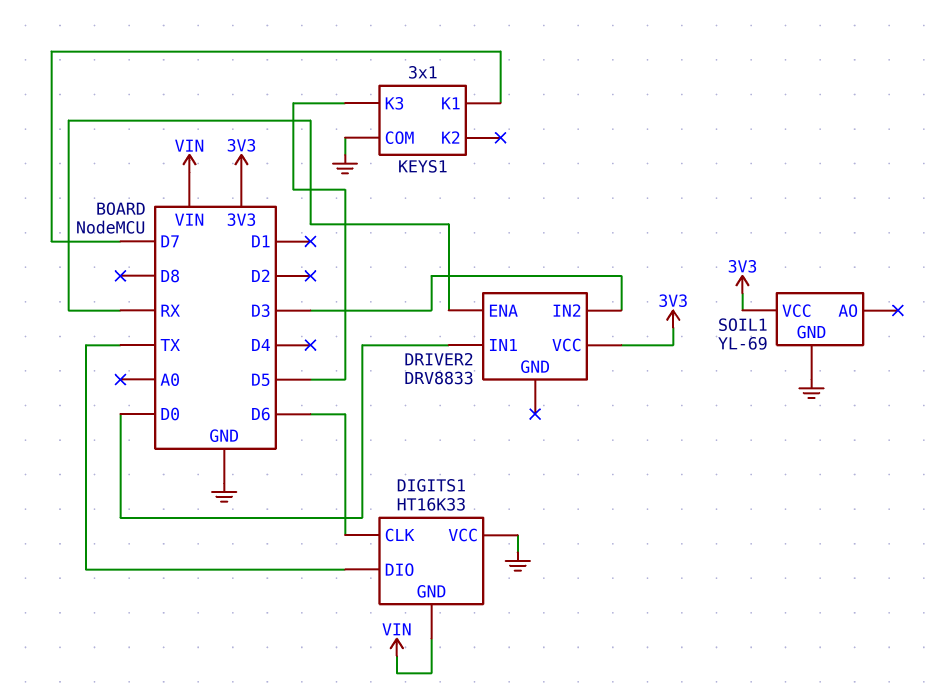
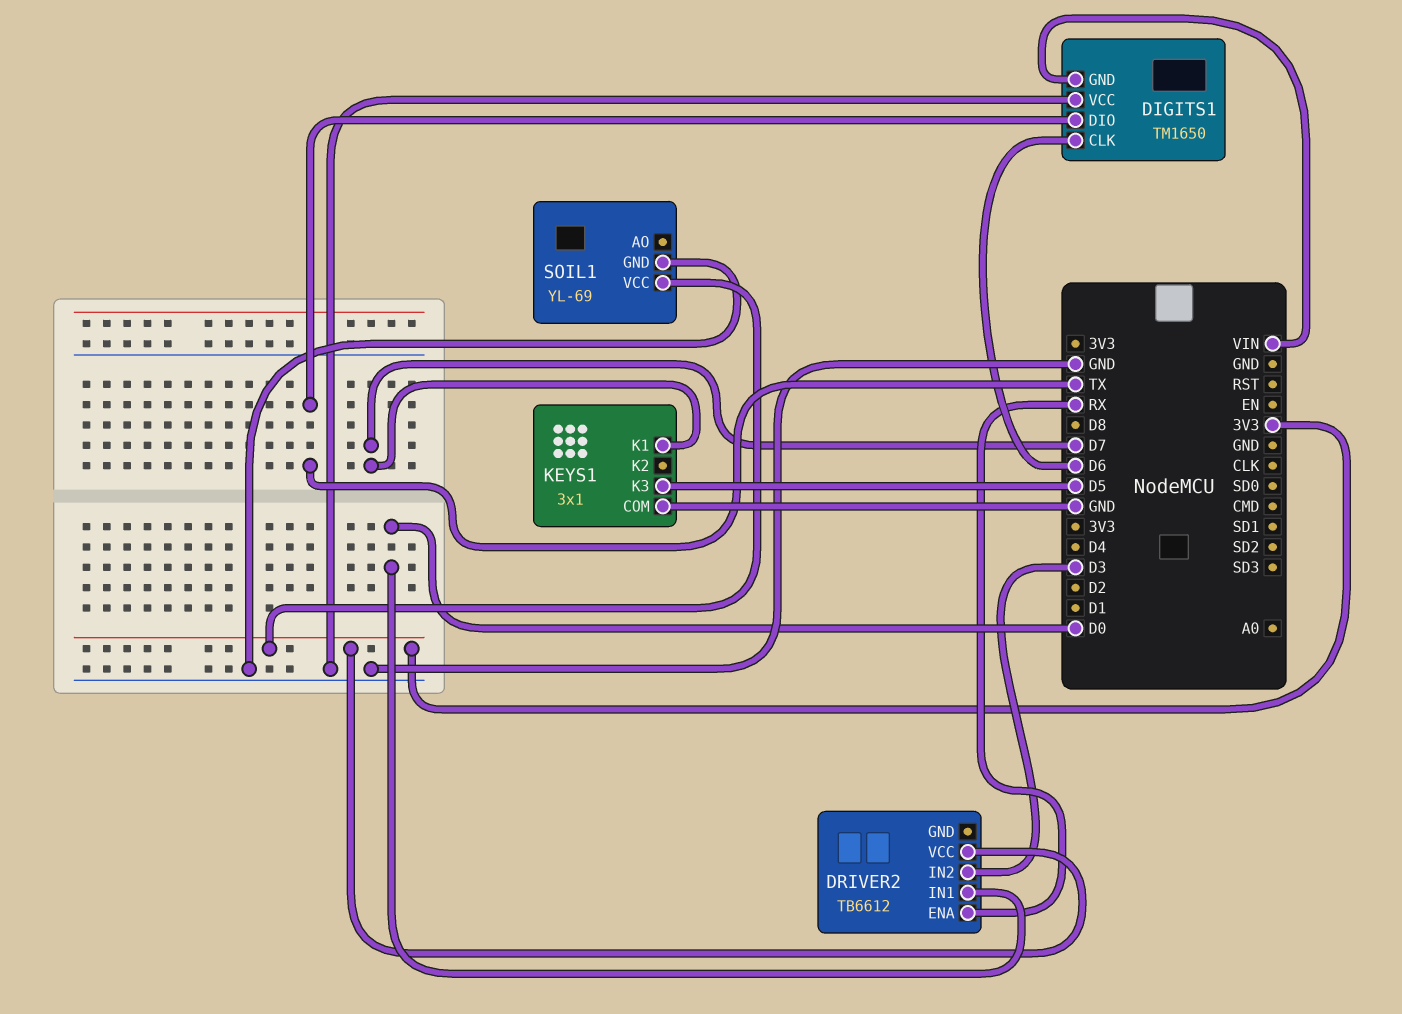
DIGITS1: HT16K33 -> TM1650
DRIVER2: DRV8833 -> TB6612

